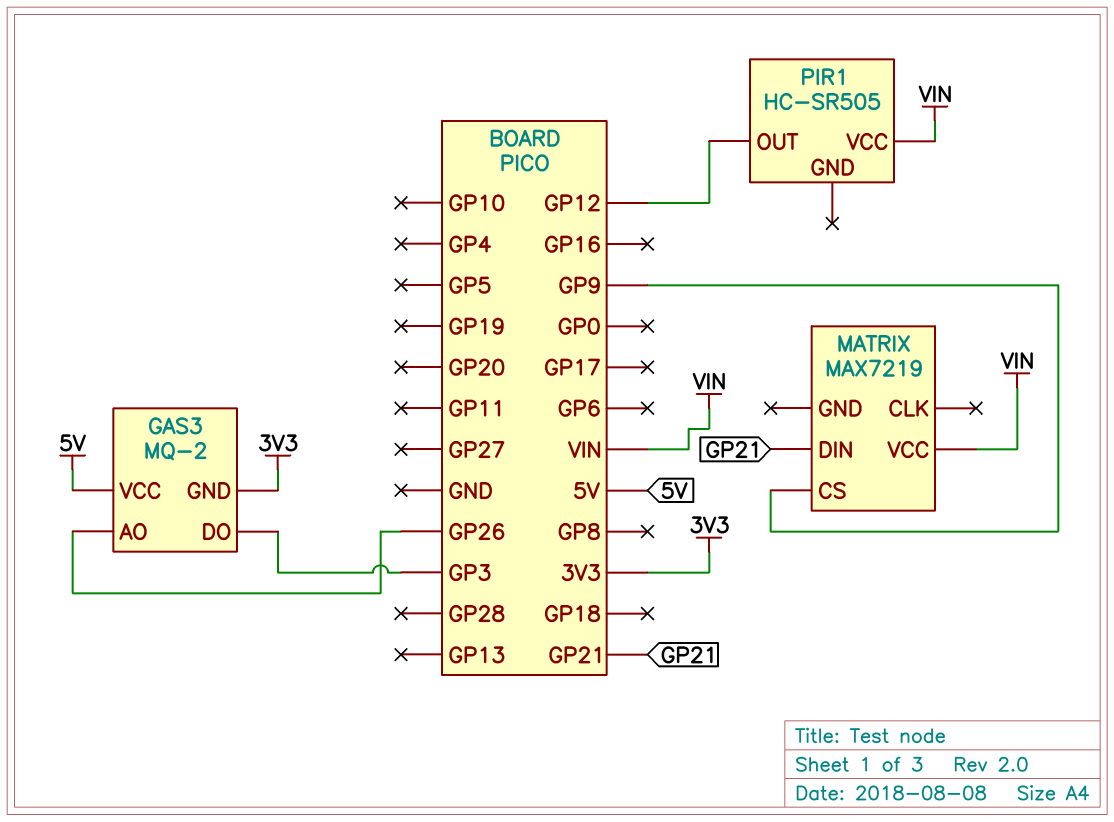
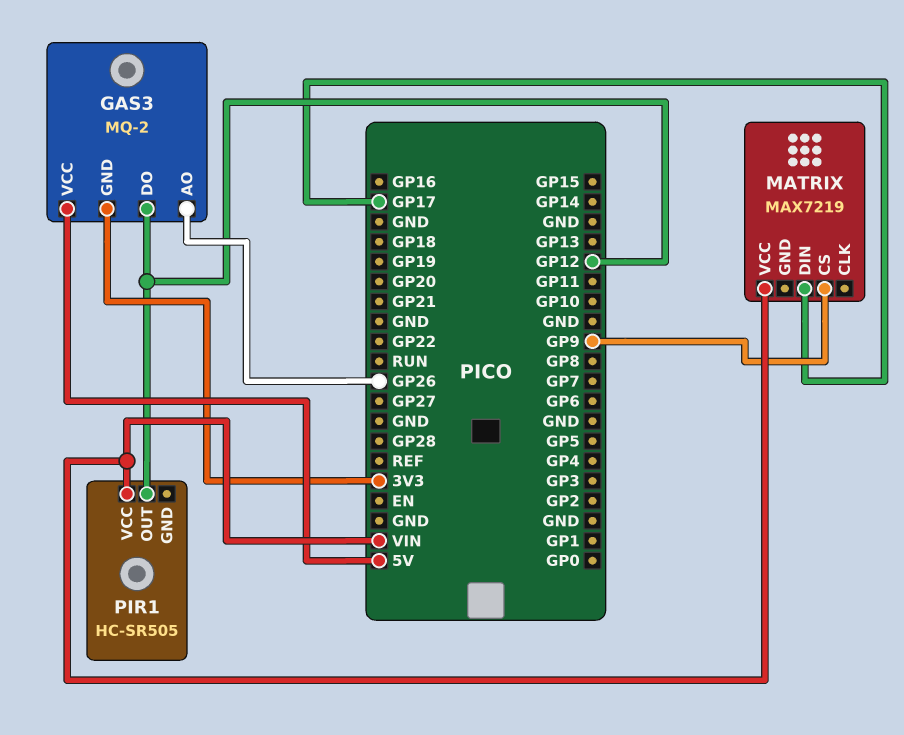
GAS3 pin DO: GP3 -> GP12
MATRIX pin DIN: GP21 -> GP17

